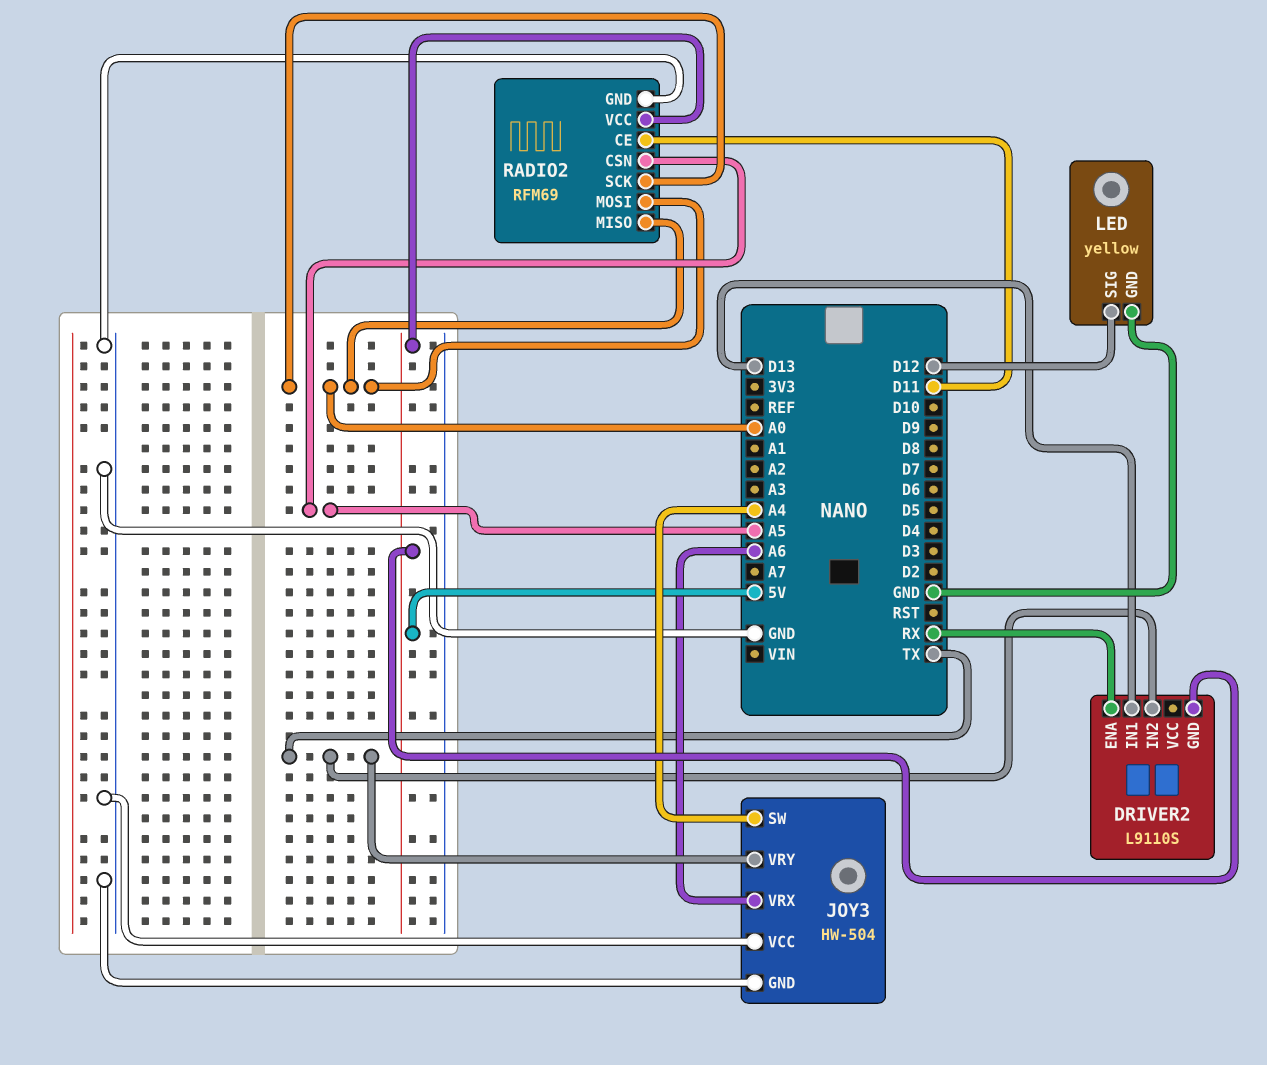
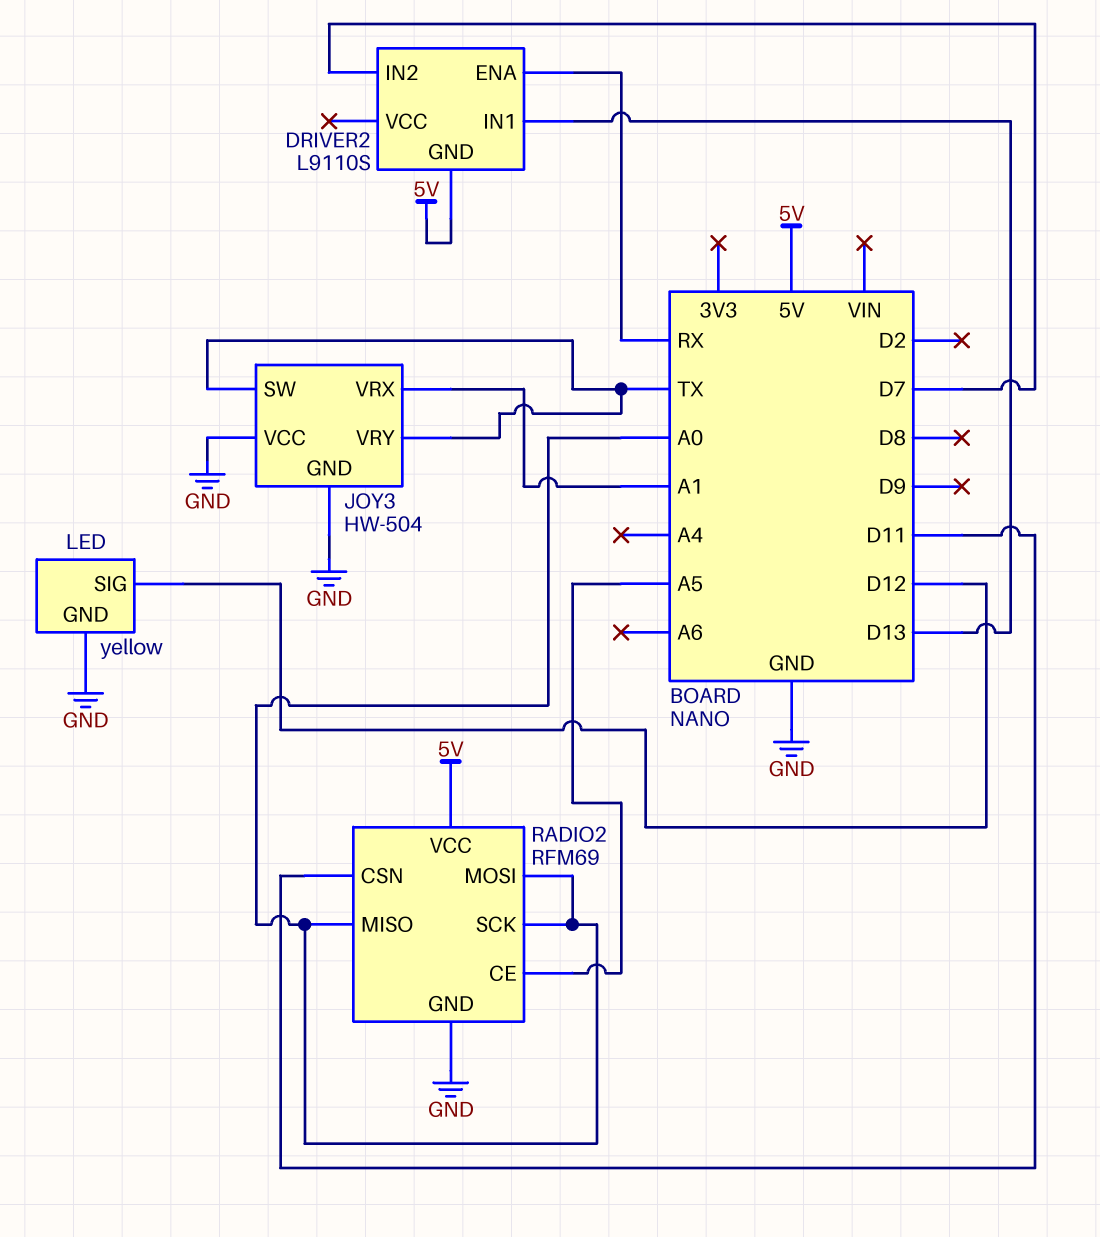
DRIVER2 pin IN2: TX -> D7
JOY3 pin SW: A4 -> TX
JOY3 pin VRX: A6 -> A1
RADIO2 pin CE: D11 -> A5
RADIO2 pin CSN: A5 -> D11

